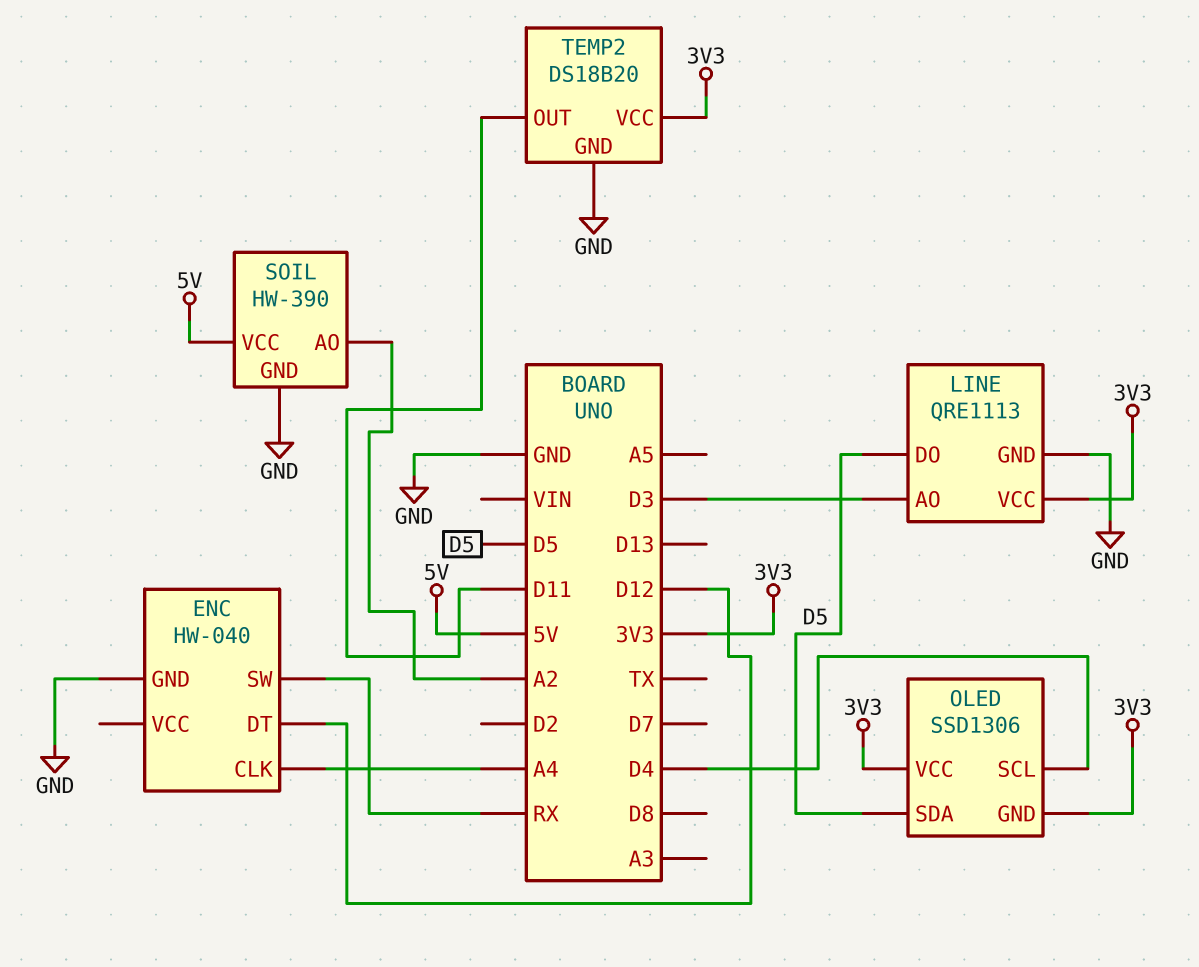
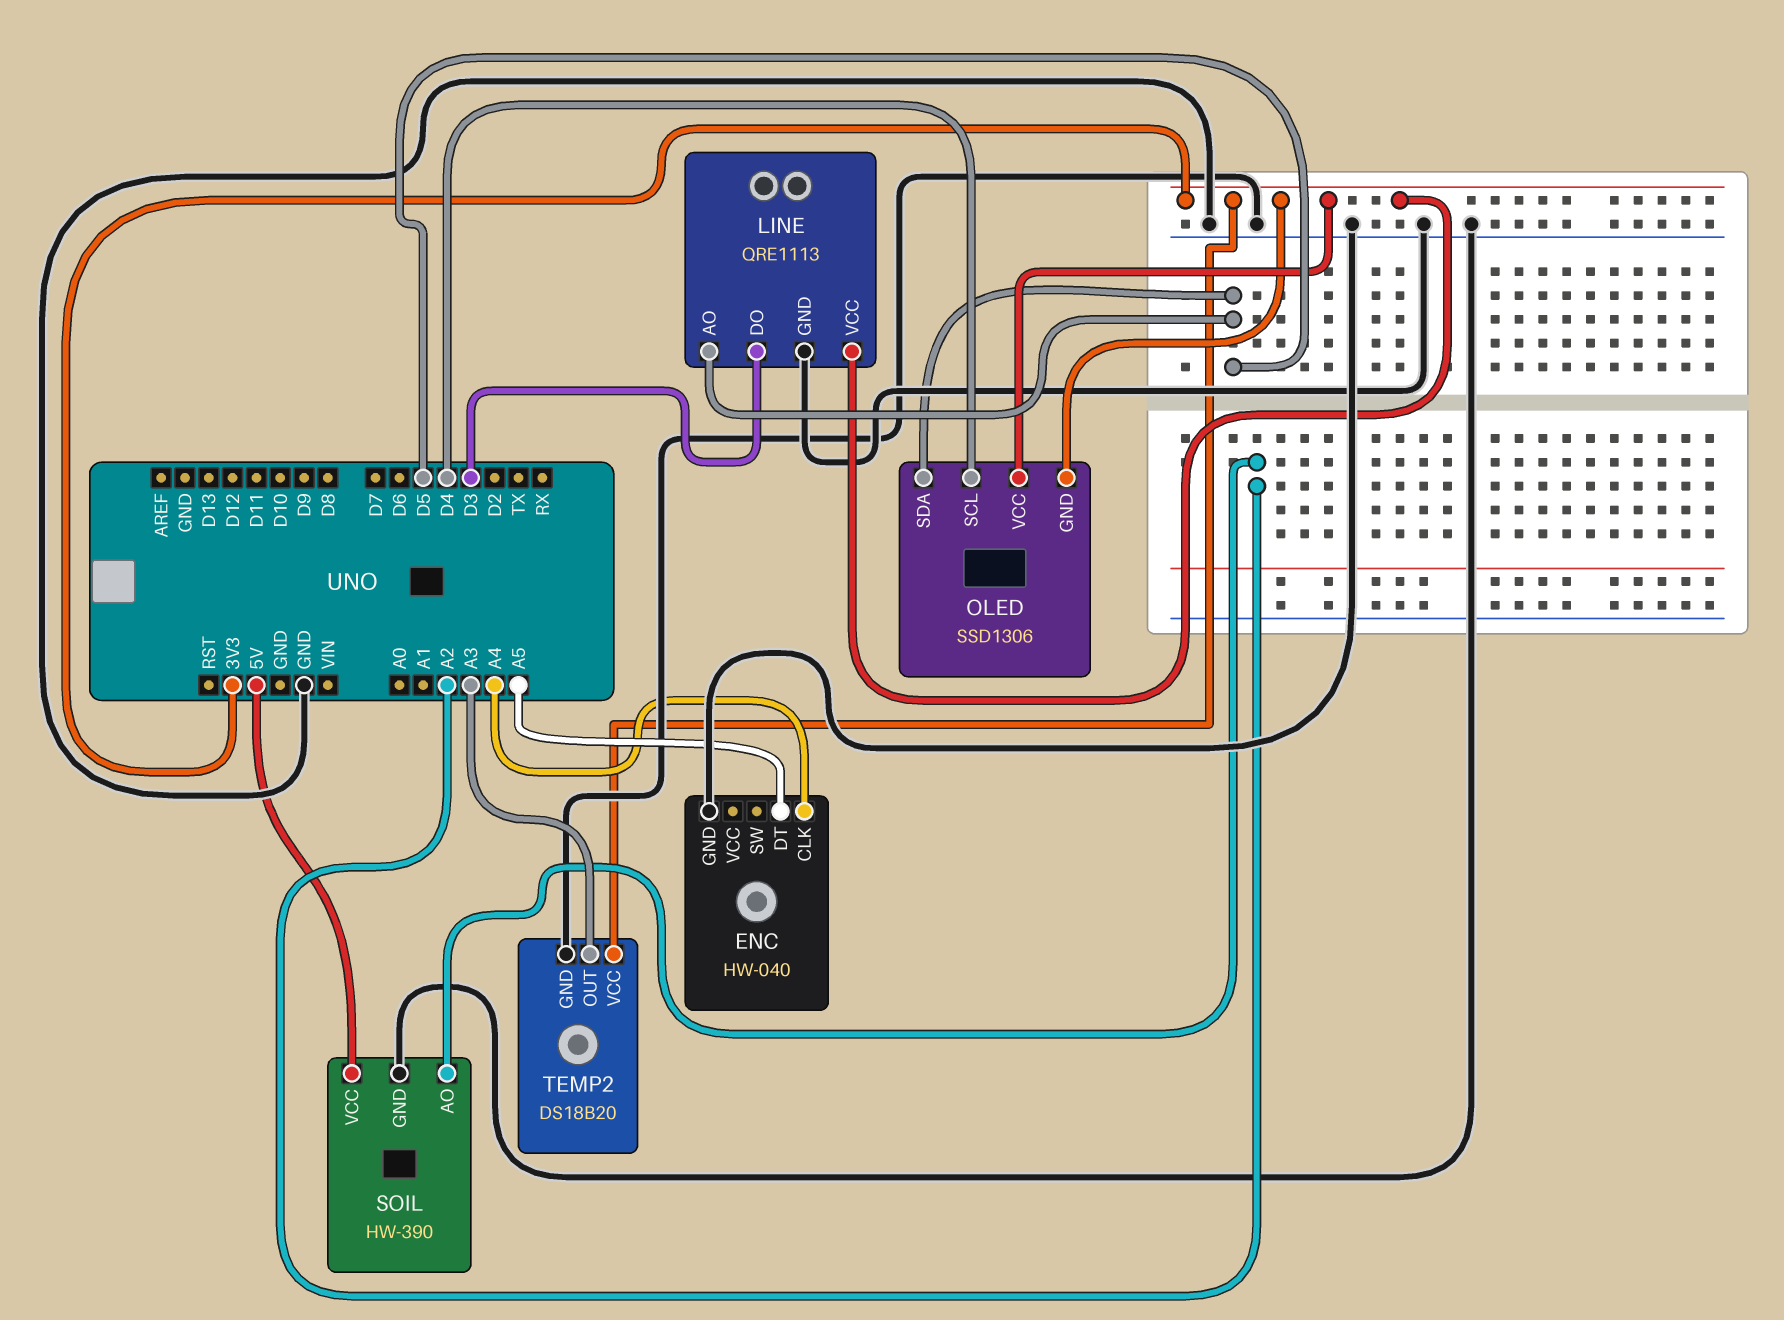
ENC pin DT: D12 -> A5
ENC pin SW: RX -> none
LINE pin AO: D3 -> D5
LINE pin DO: D5 -> D3
TEMP2 pin OUT: D11 -> A3

